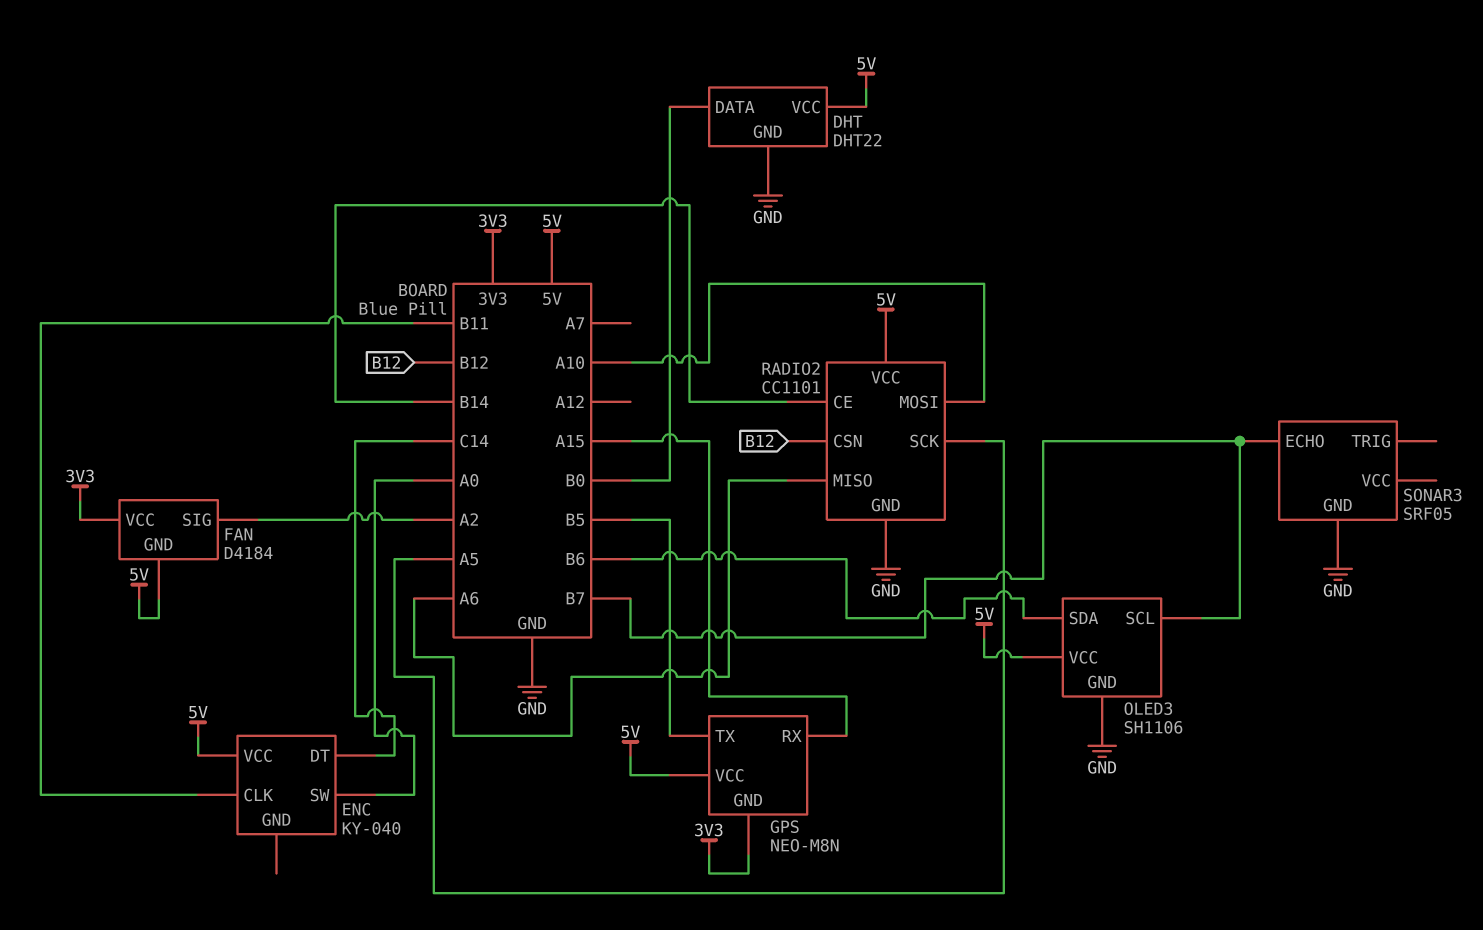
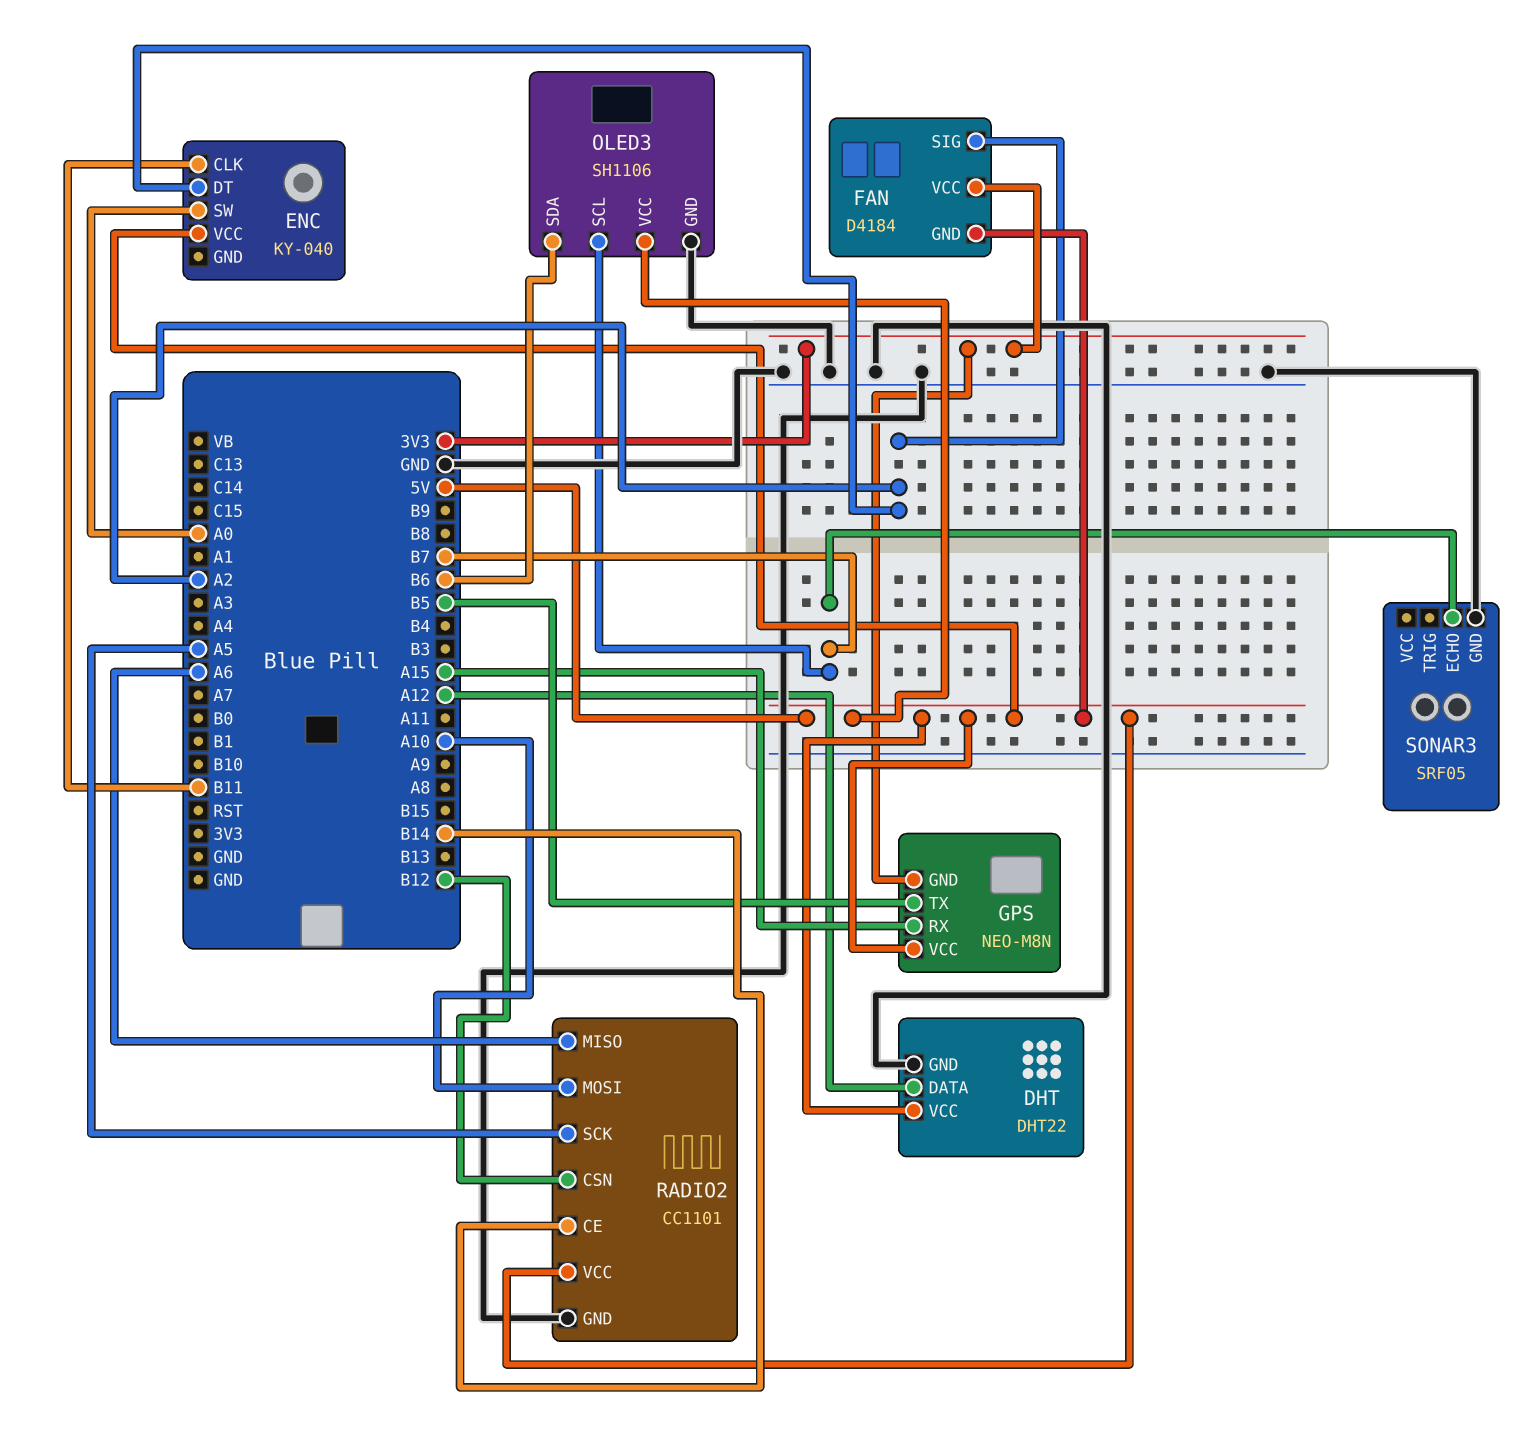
DHT pin DATA: B0 -> A12
ENC pin DT: C14 -> A2

